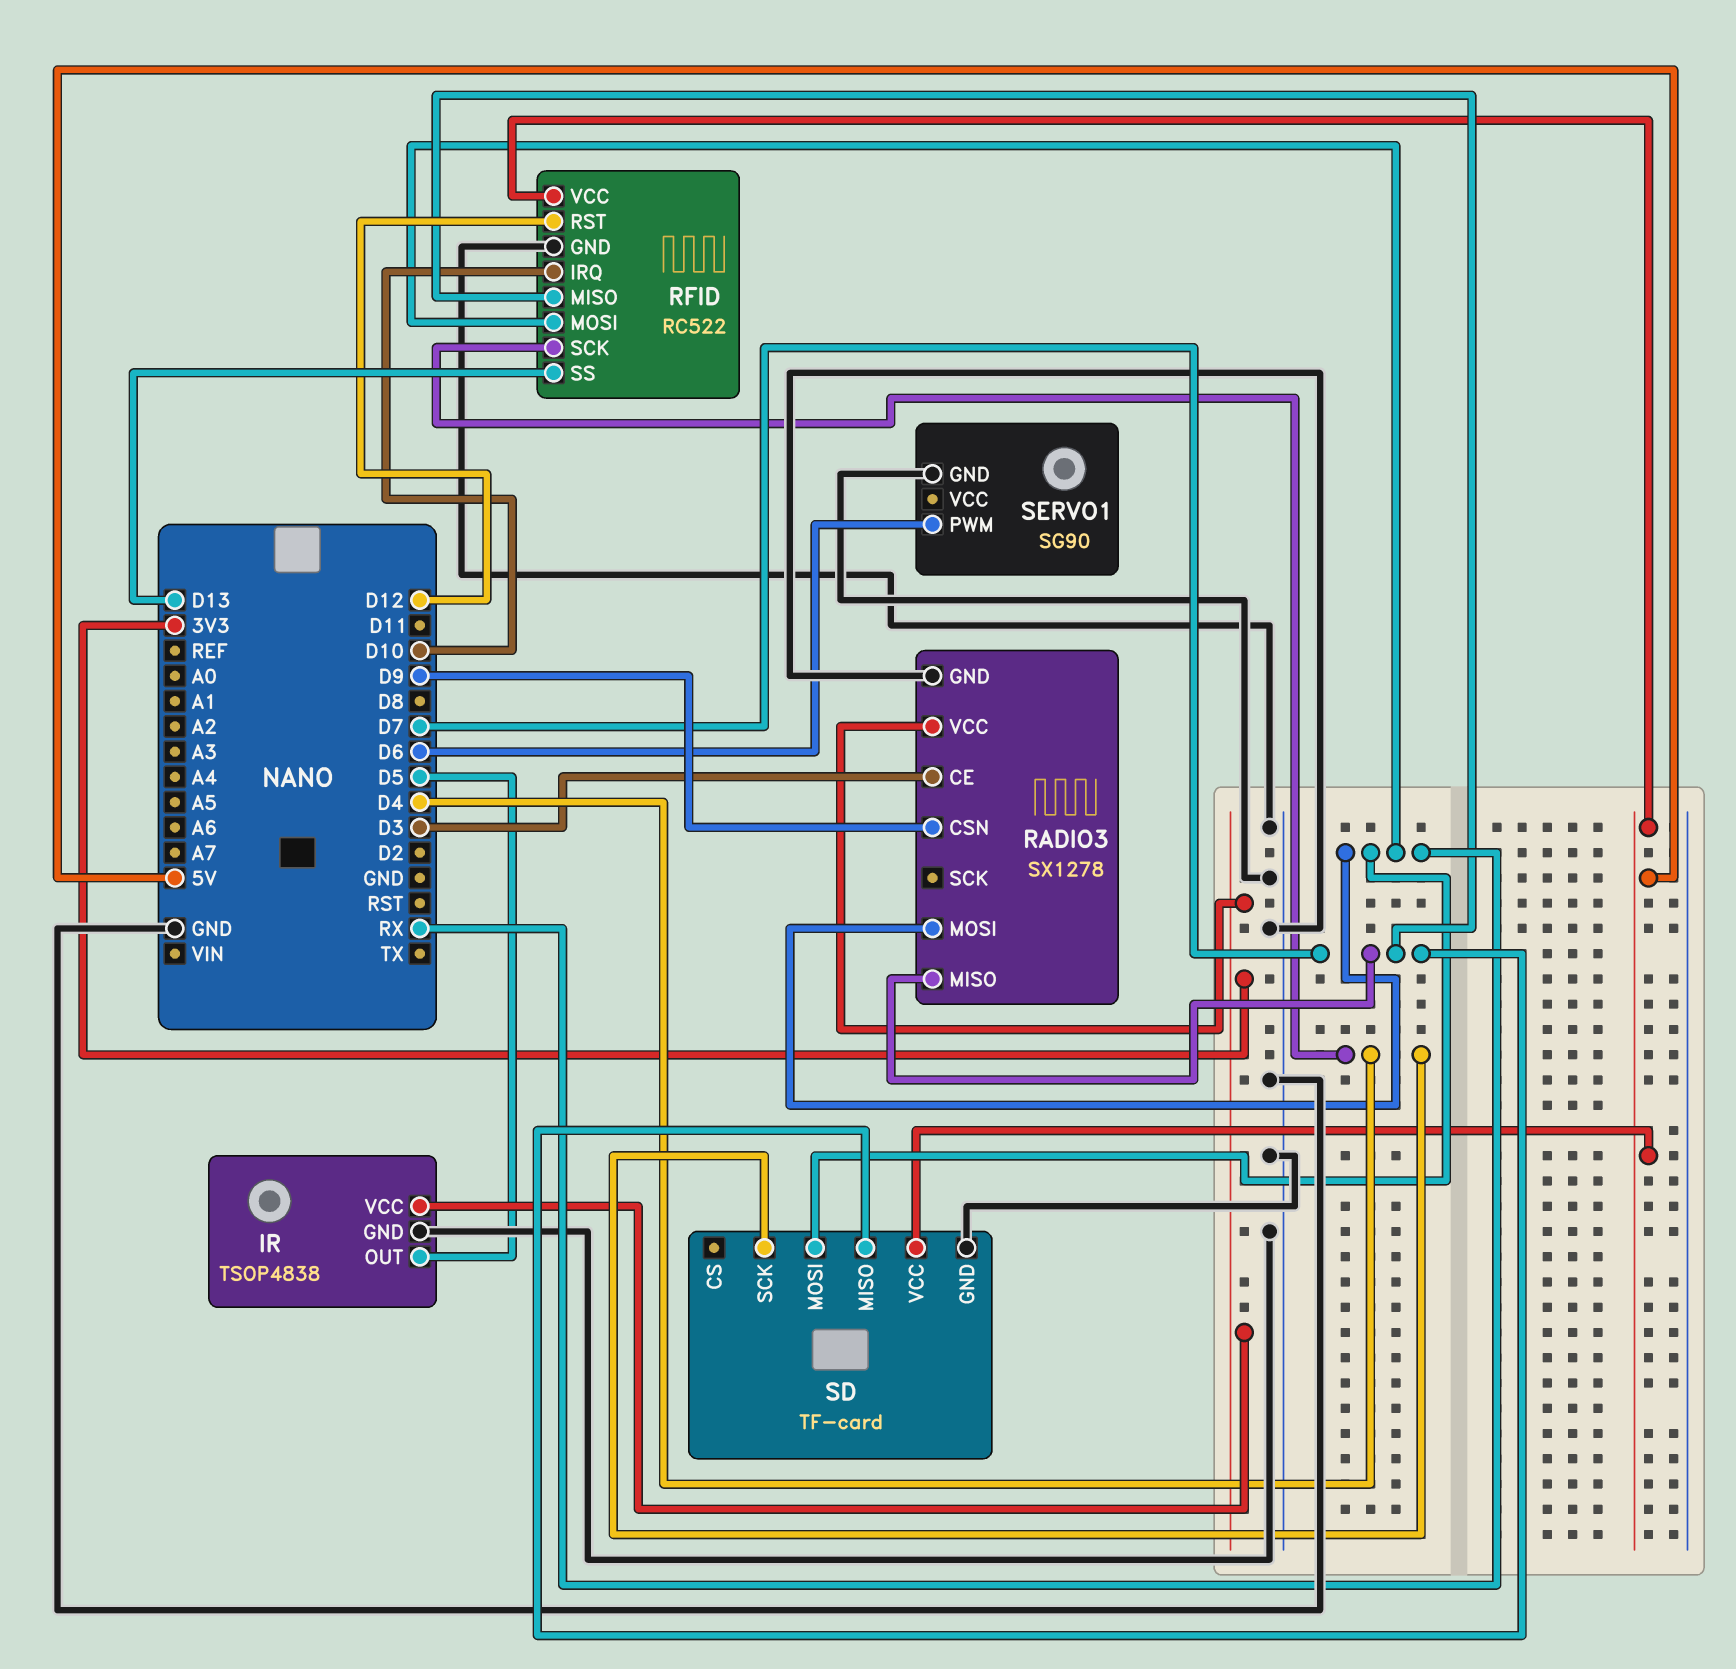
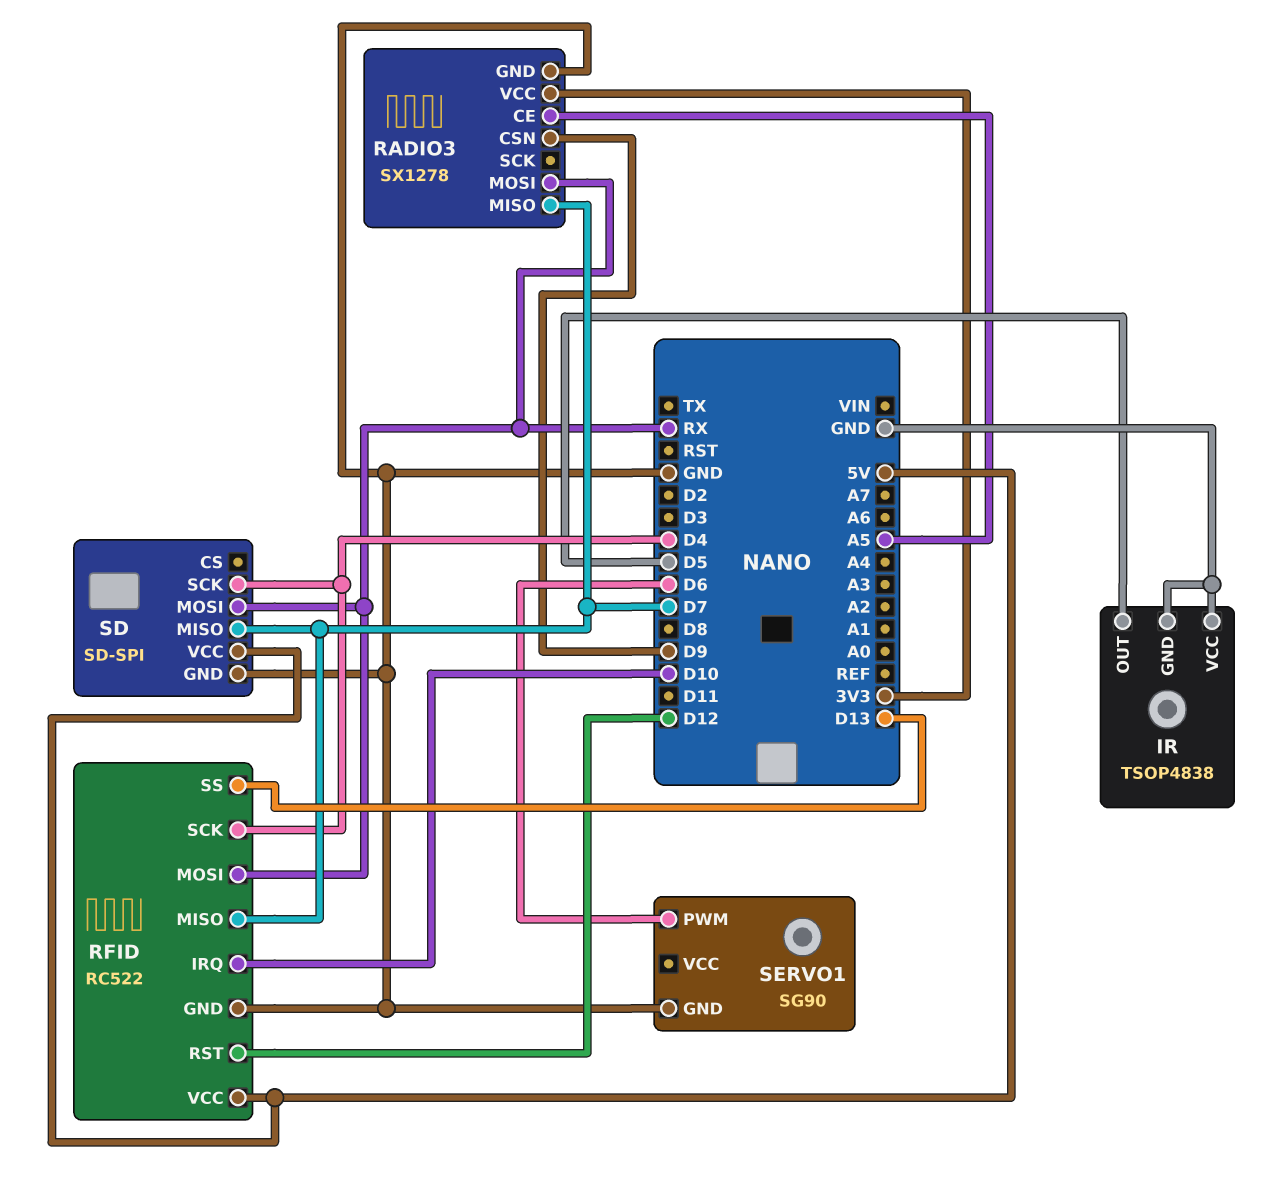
IR pin VCC: 3V3 -> GND
RADIO3 pin CE: D3 -> A5
SD: TF-card -> SD-SPI

